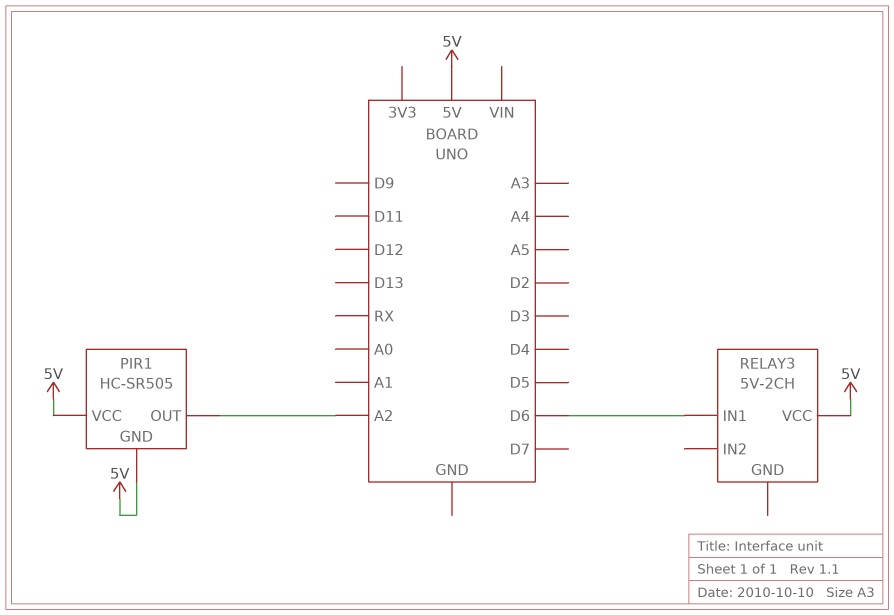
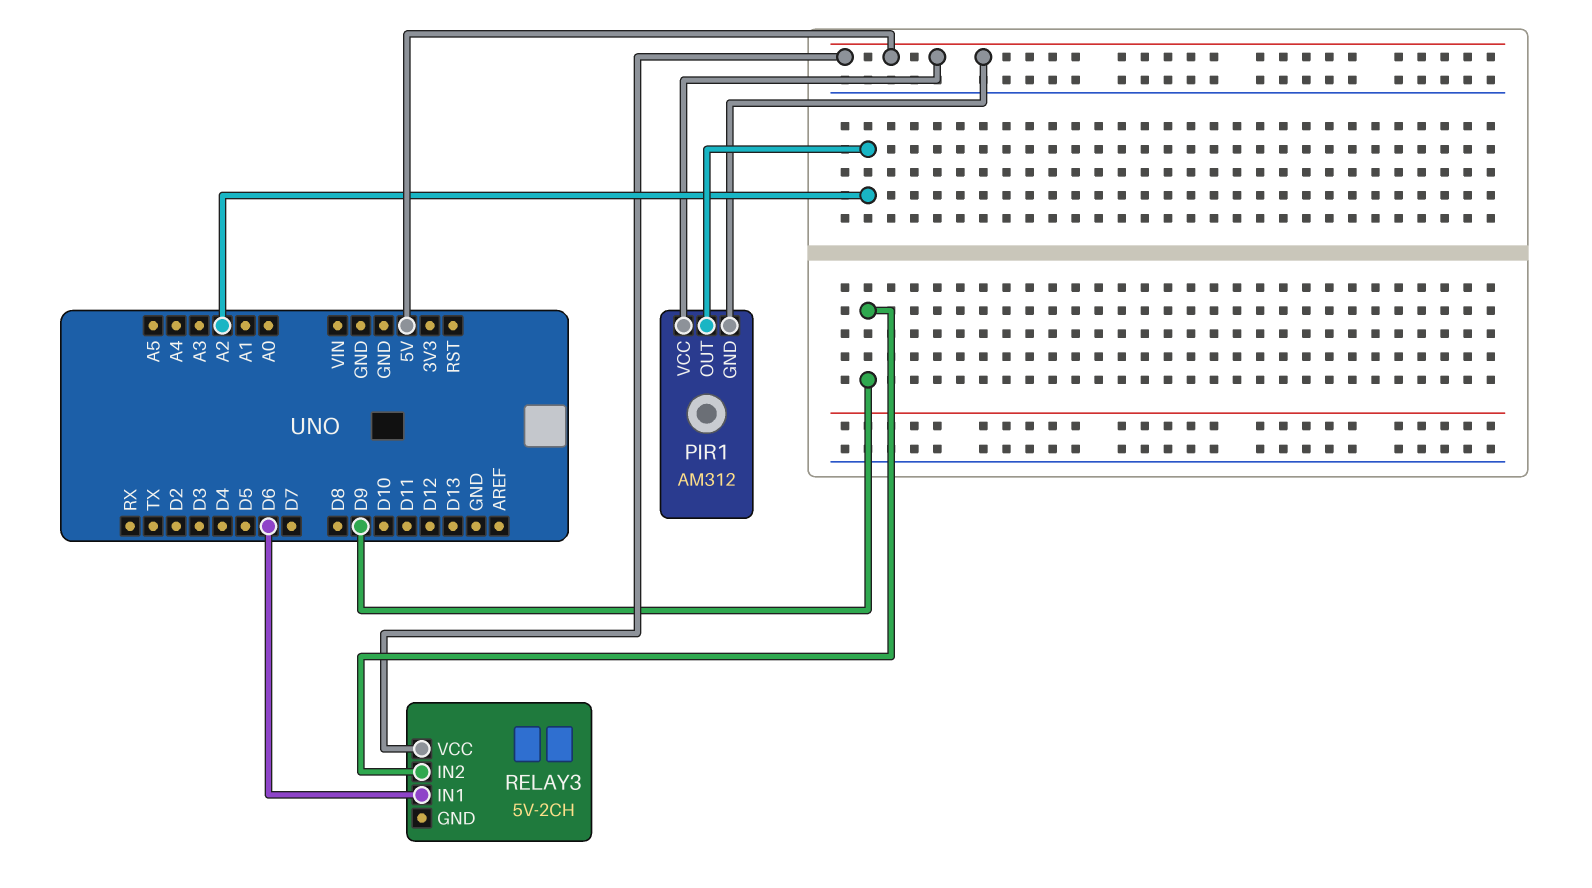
PIR1: HC-SR505 -> AM312
RELAY3 pin IN2: none -> D9

